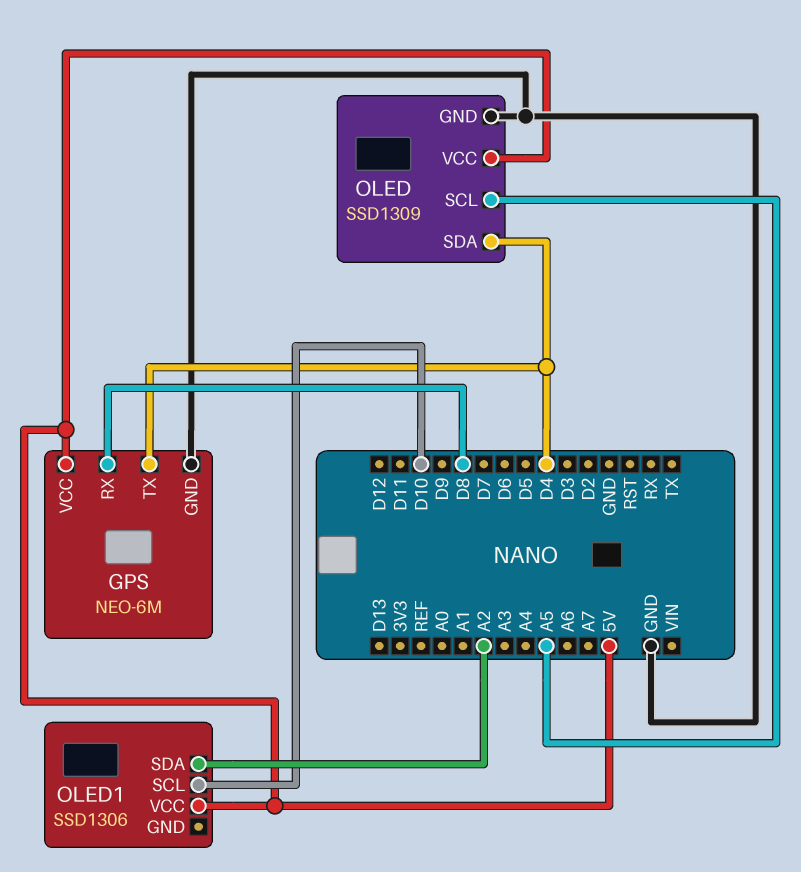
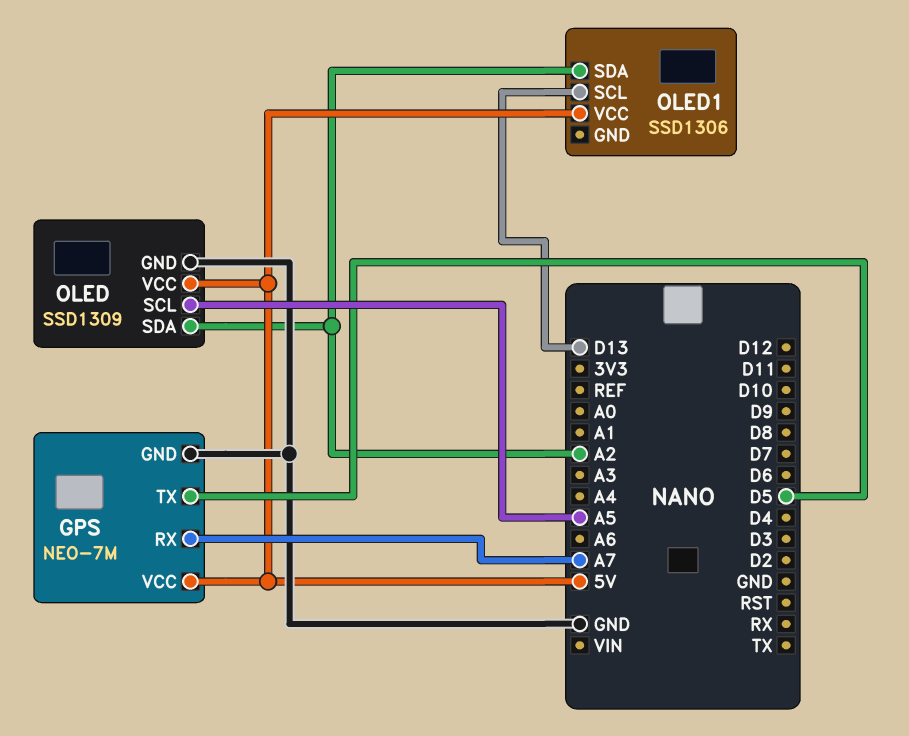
GPS: NEO-6M -> NEO-7M
GPS pin RX: D8 -> A7
GPS pin TX: D4 -> D5
OLED pin SDA: D4 -> A2
OLED1 pin SCL: D10 -> D13

